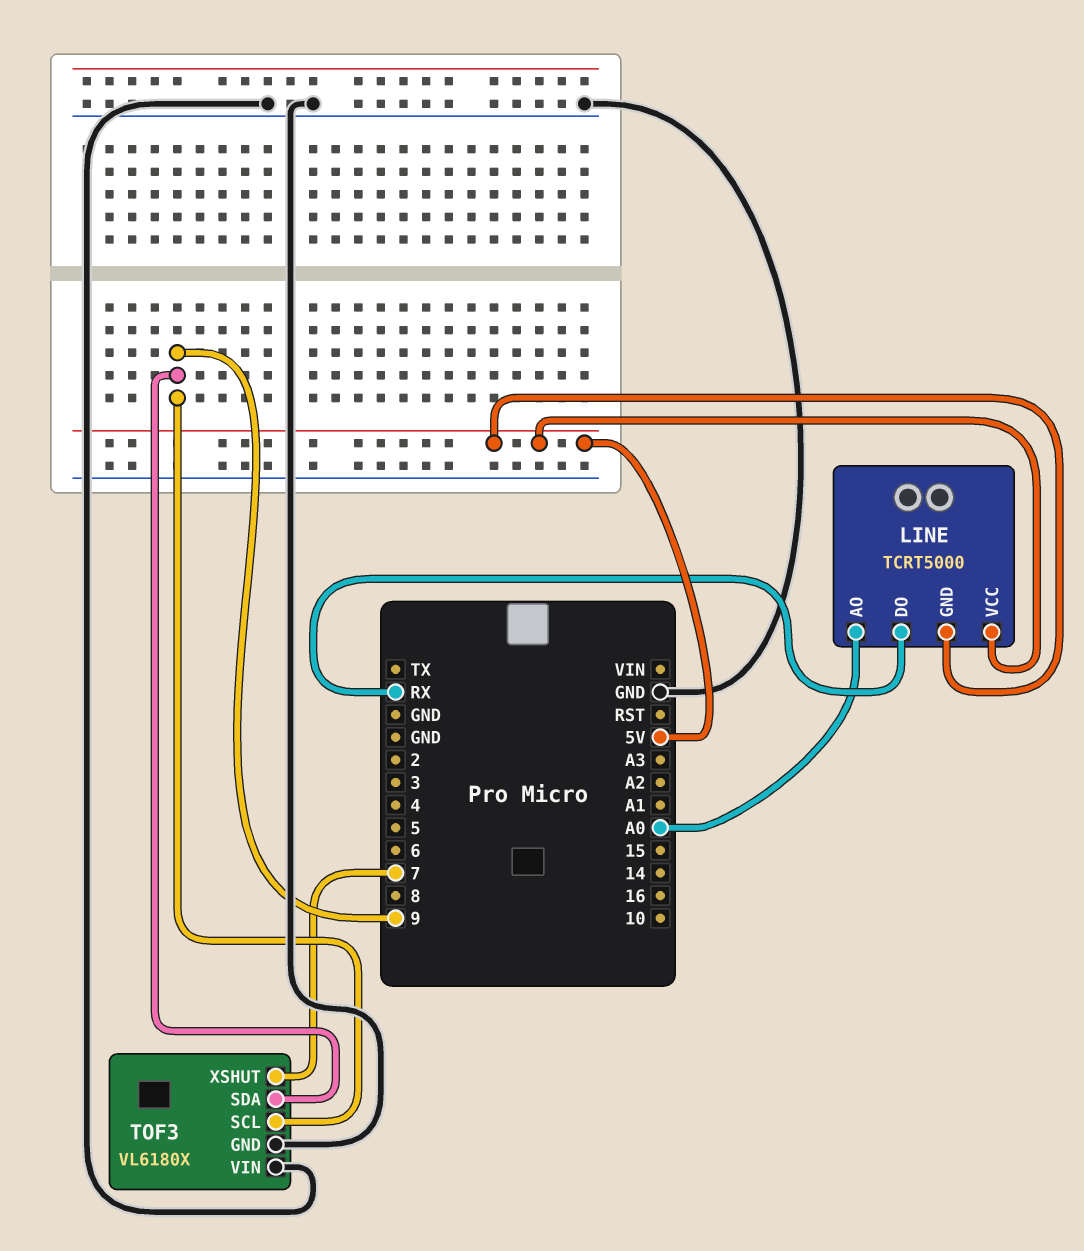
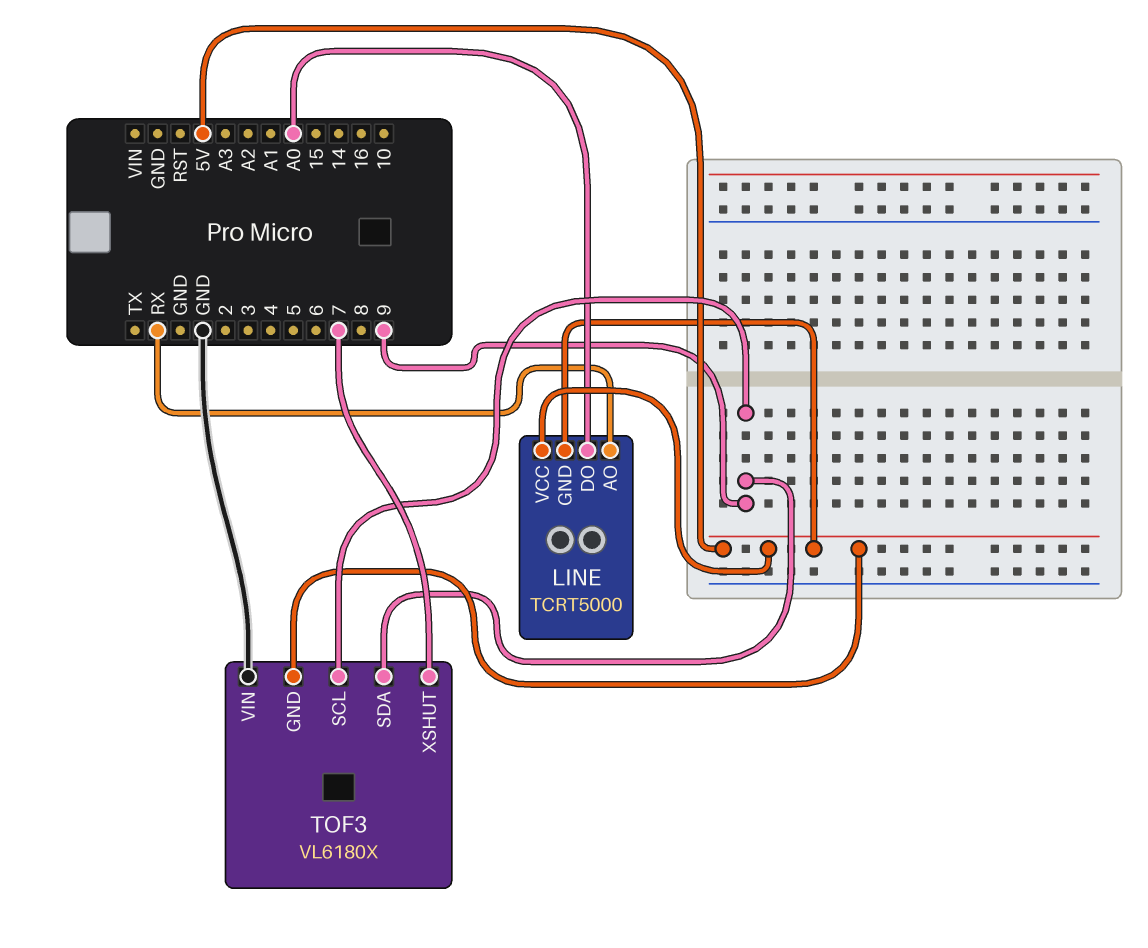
LINE pin AO: A0 -> RX
LINE pin DO: RX -> A0
TOF3 pin GND: GND -> 5V

